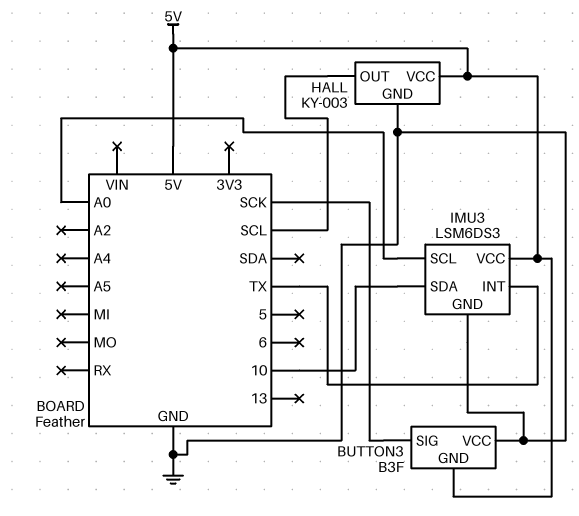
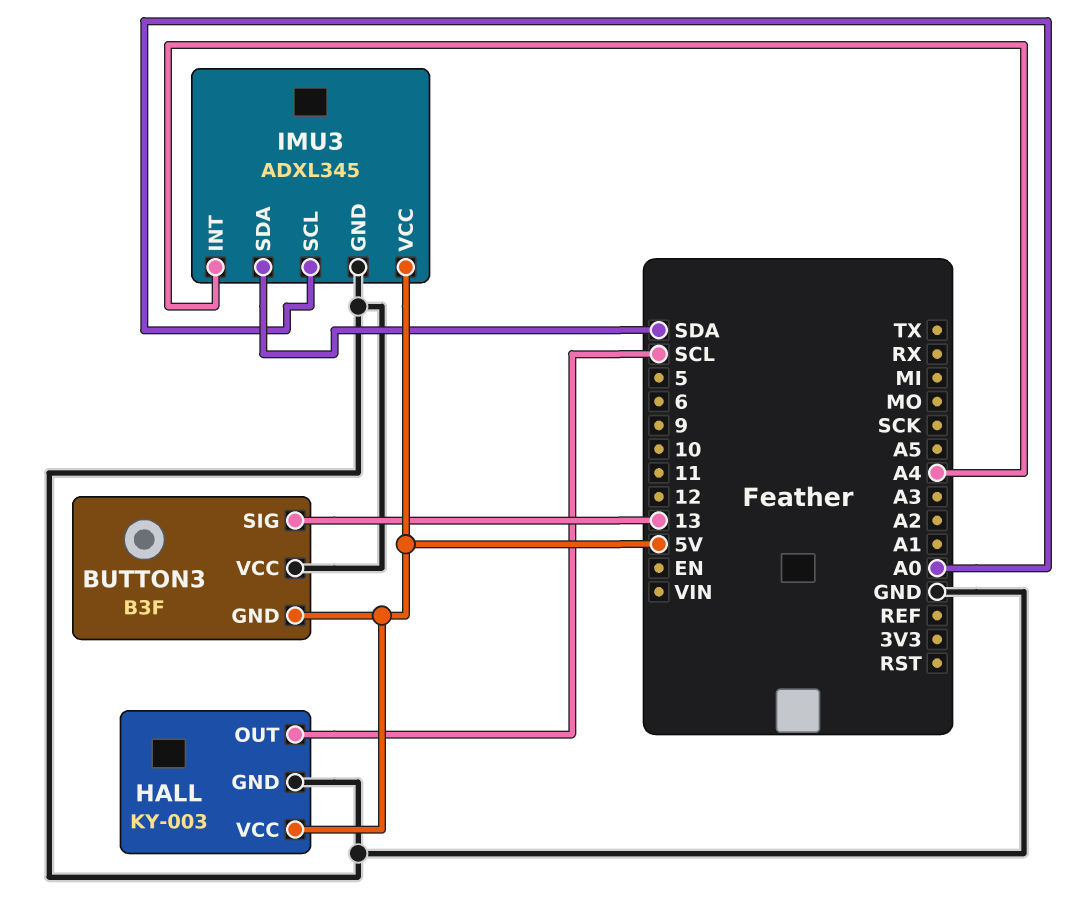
BUTTON3 pin SIG: SCK -> 13
IMU3: LSM6DS3 -> ADXL345
IMU3 pin INT: TX -> A4
IMU3 pin SDA: 10 -> SDA

